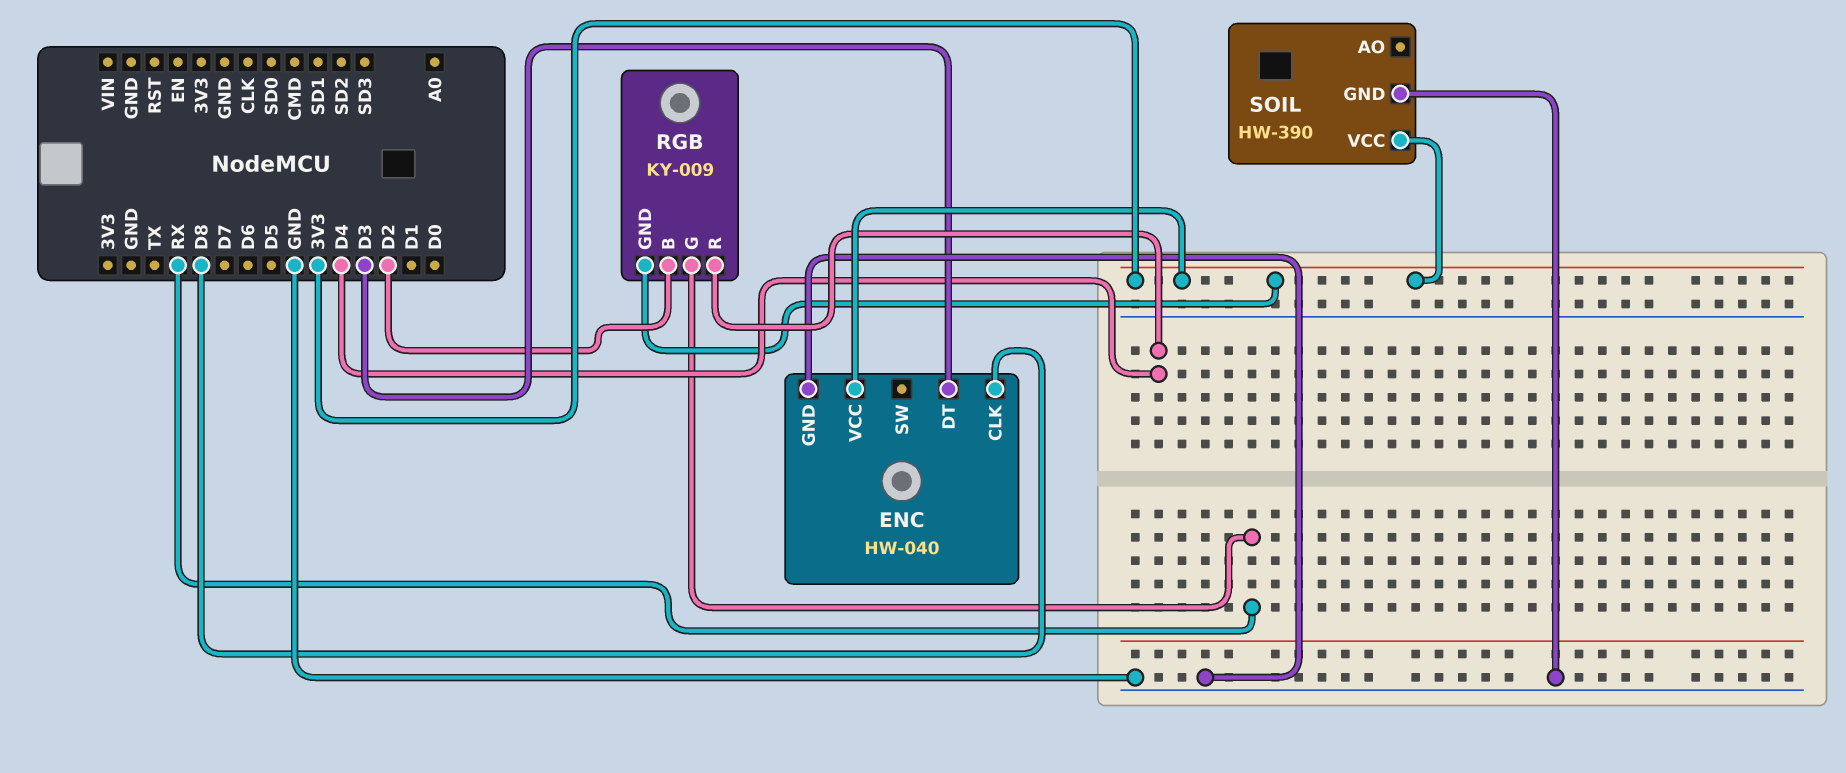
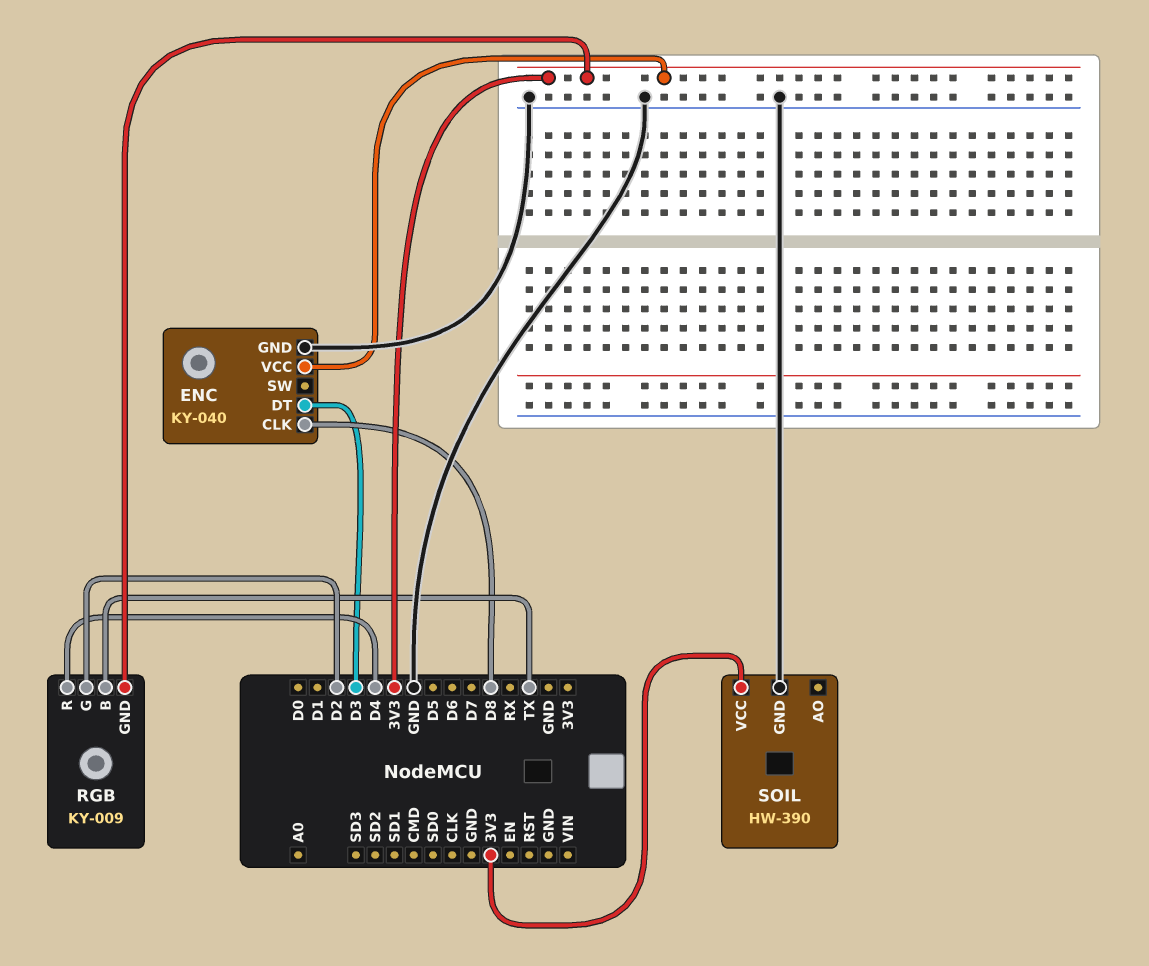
ENC: HW-040 -> KY-040
RGB pin B: D2 -> TX
RGB pin G: RX -> D2

